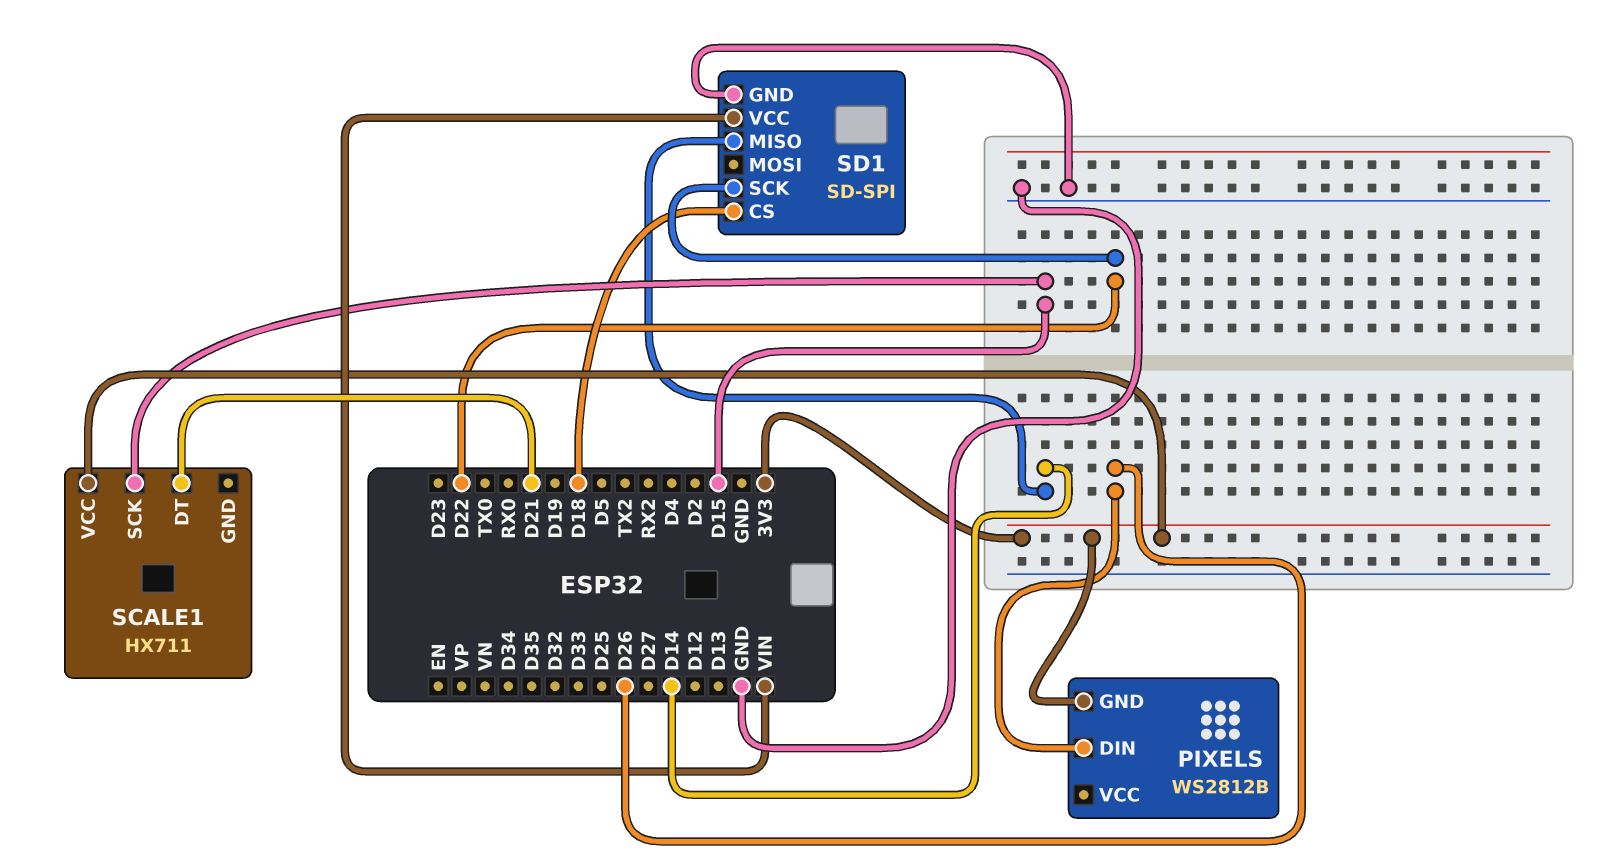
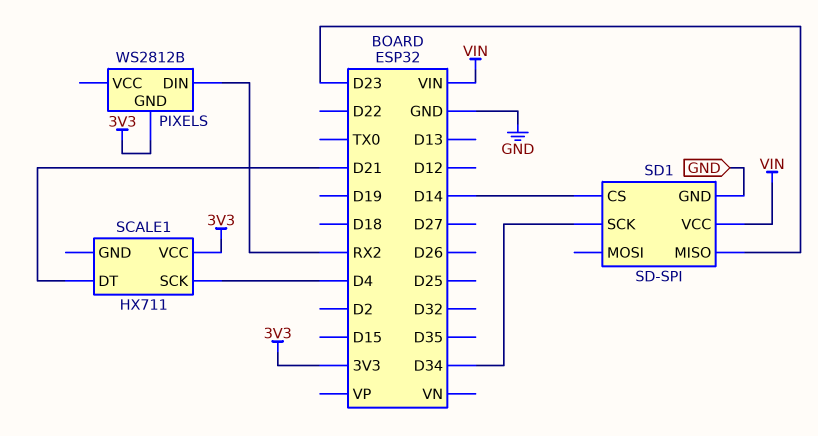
PIXELS pin DIN: D26 -> RX2
SCALE1 pin SCK: D15 -> D4
SD1 pin CS: D18 -> D14
SD1 pin MISO: D14 -> D23
SD1 pin SCK: D22 -> D34

